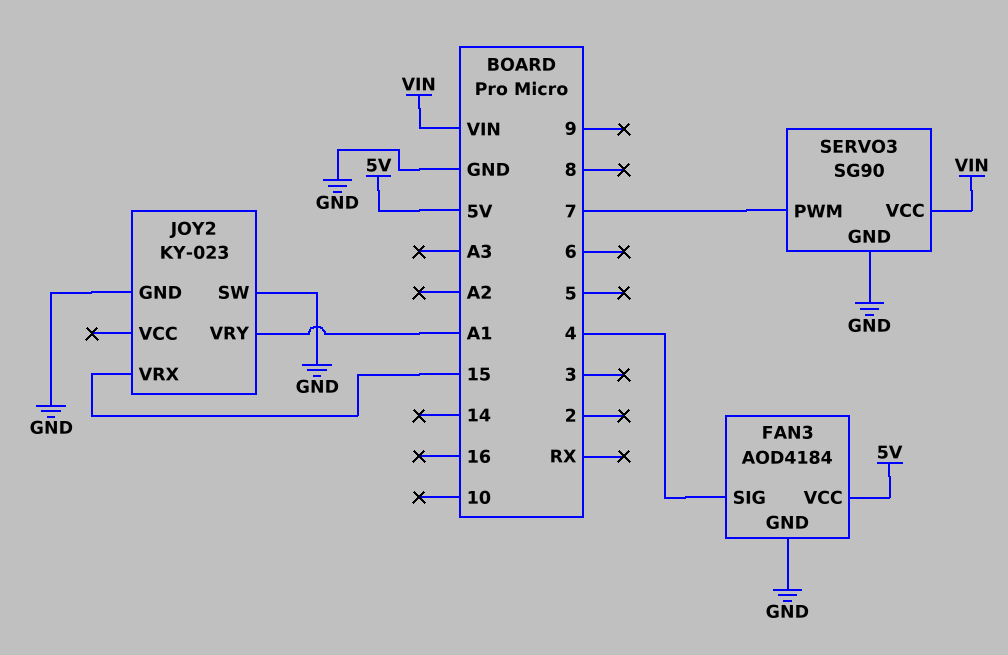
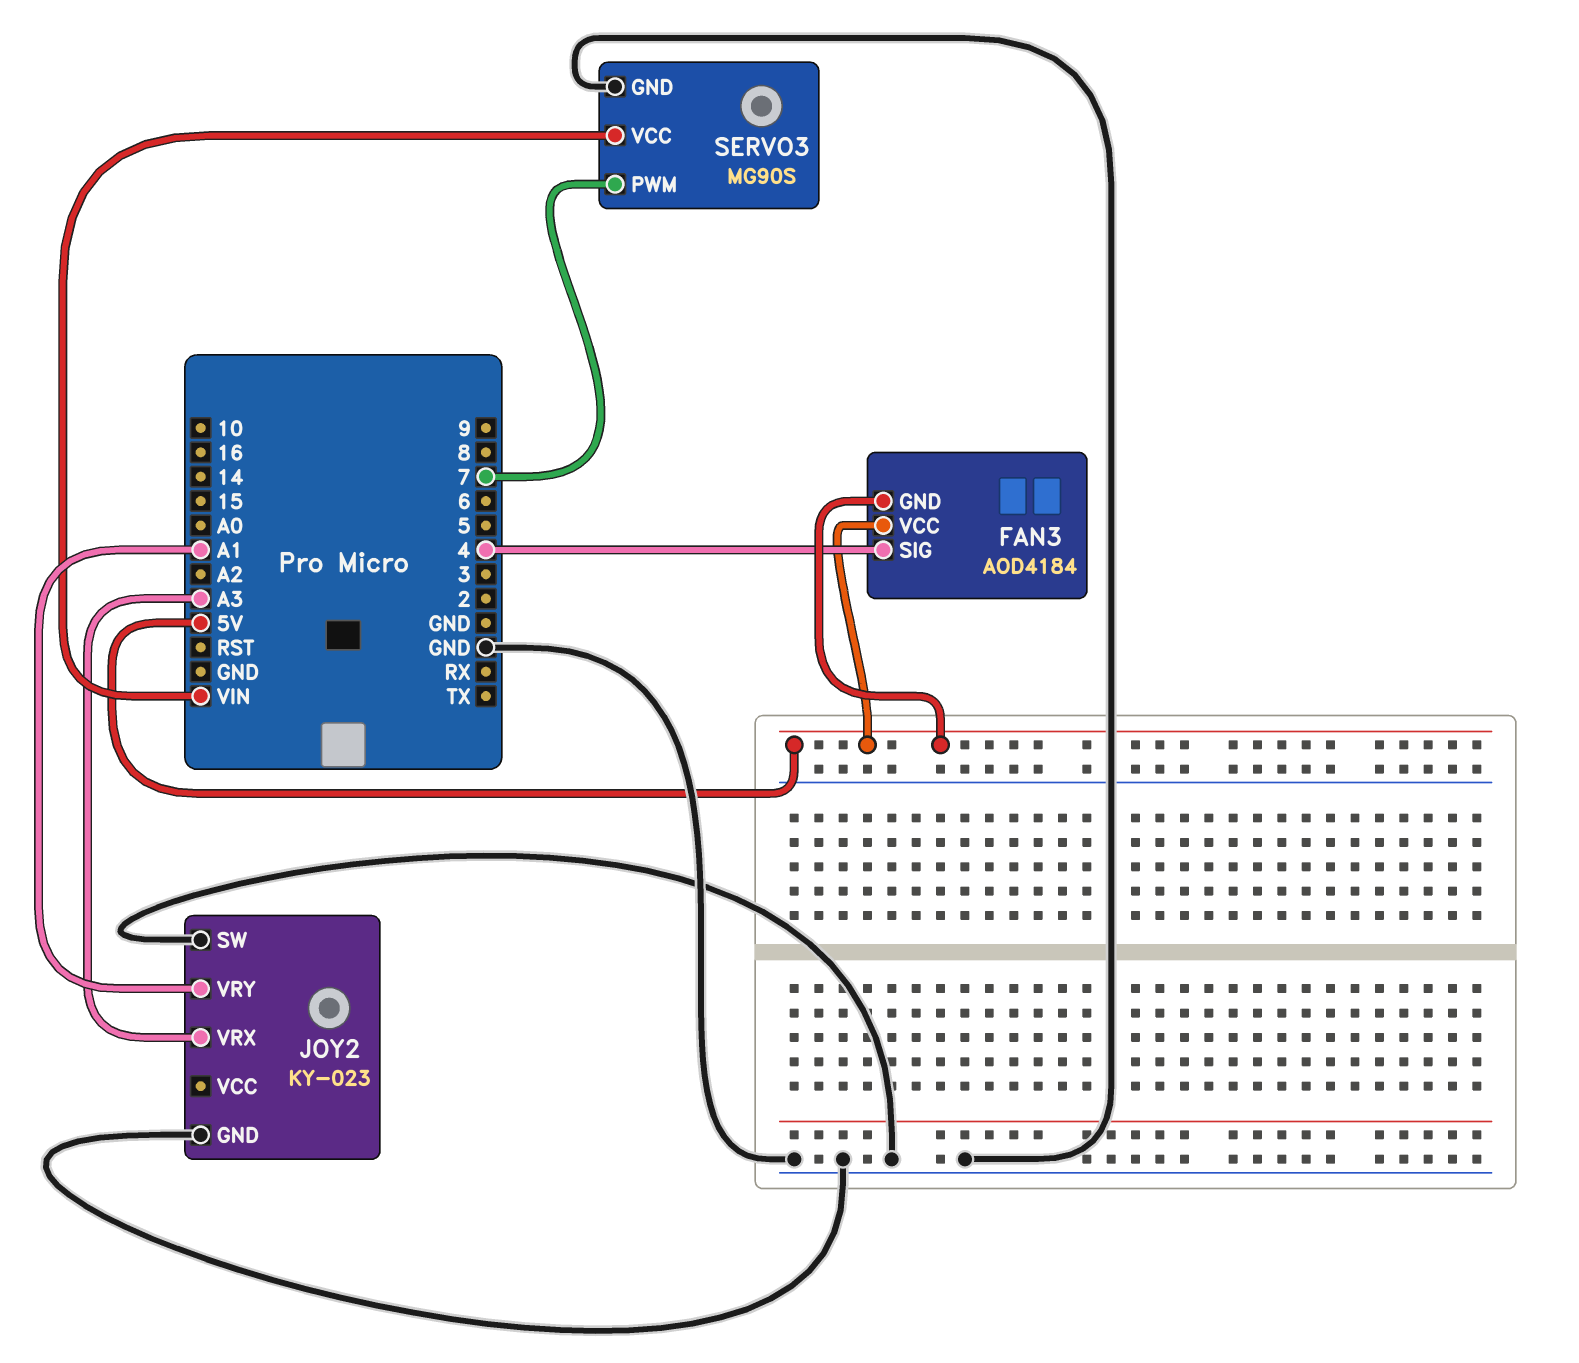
FAN3 pin GND: GND -> 5V
JOY2 pin VRX: 15 -> A3
SERVO3: SG90 -> MG90S

